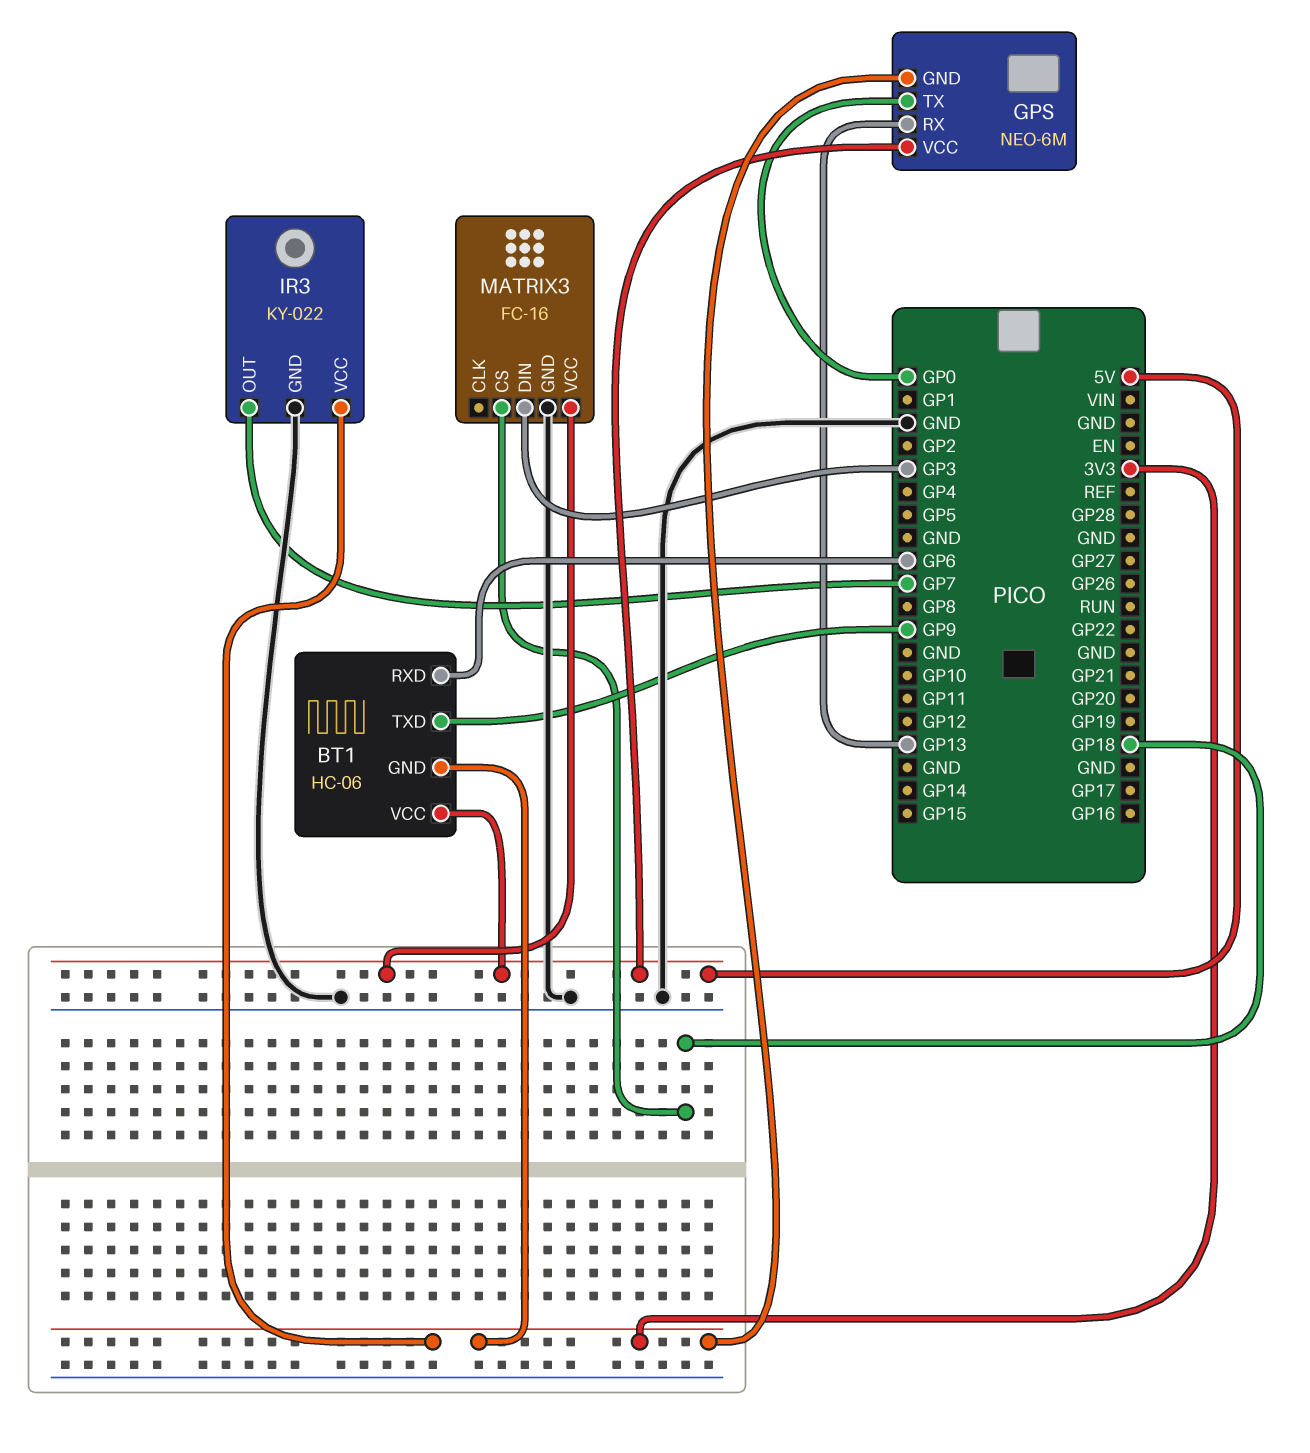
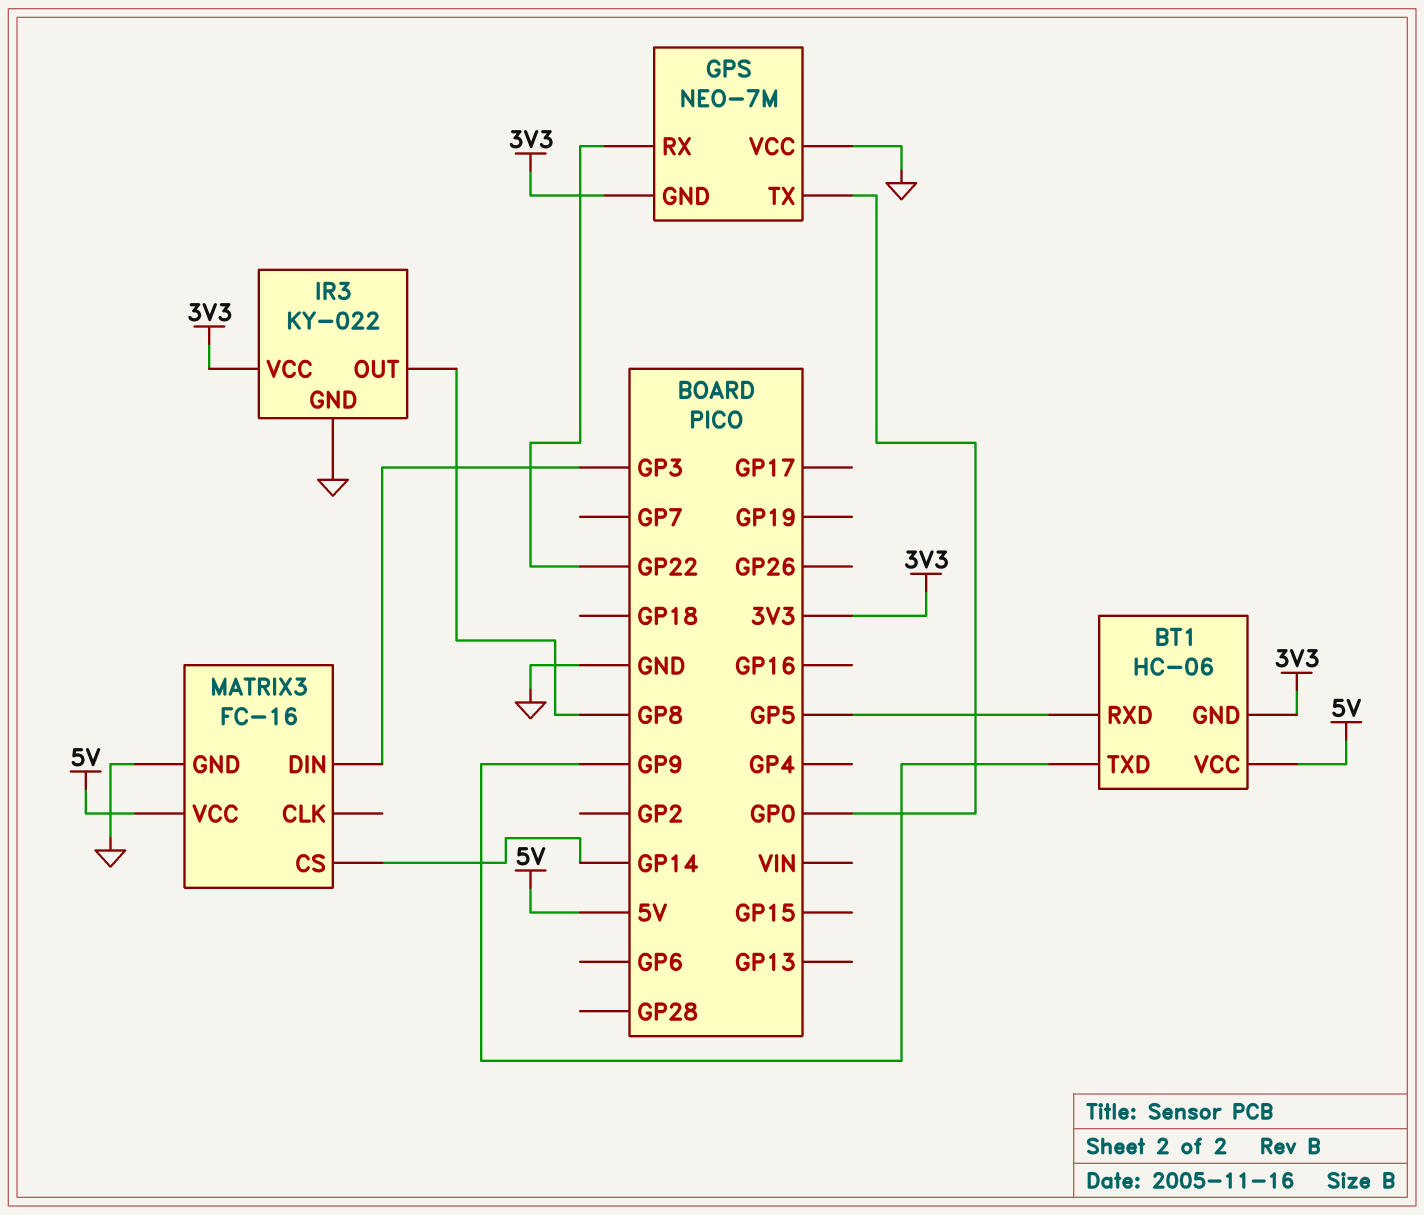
BT1 pin RXD: GP6 -> GP5
GPS: NEO-6M -> NEO-7M
GPS pin RX: GP13 -> GP22
GPS pin VCC: 5V -> GND
IR3 pin OUT: GP7 -> GP8
MATRIX3 pin CS: GP18 -> GP14

